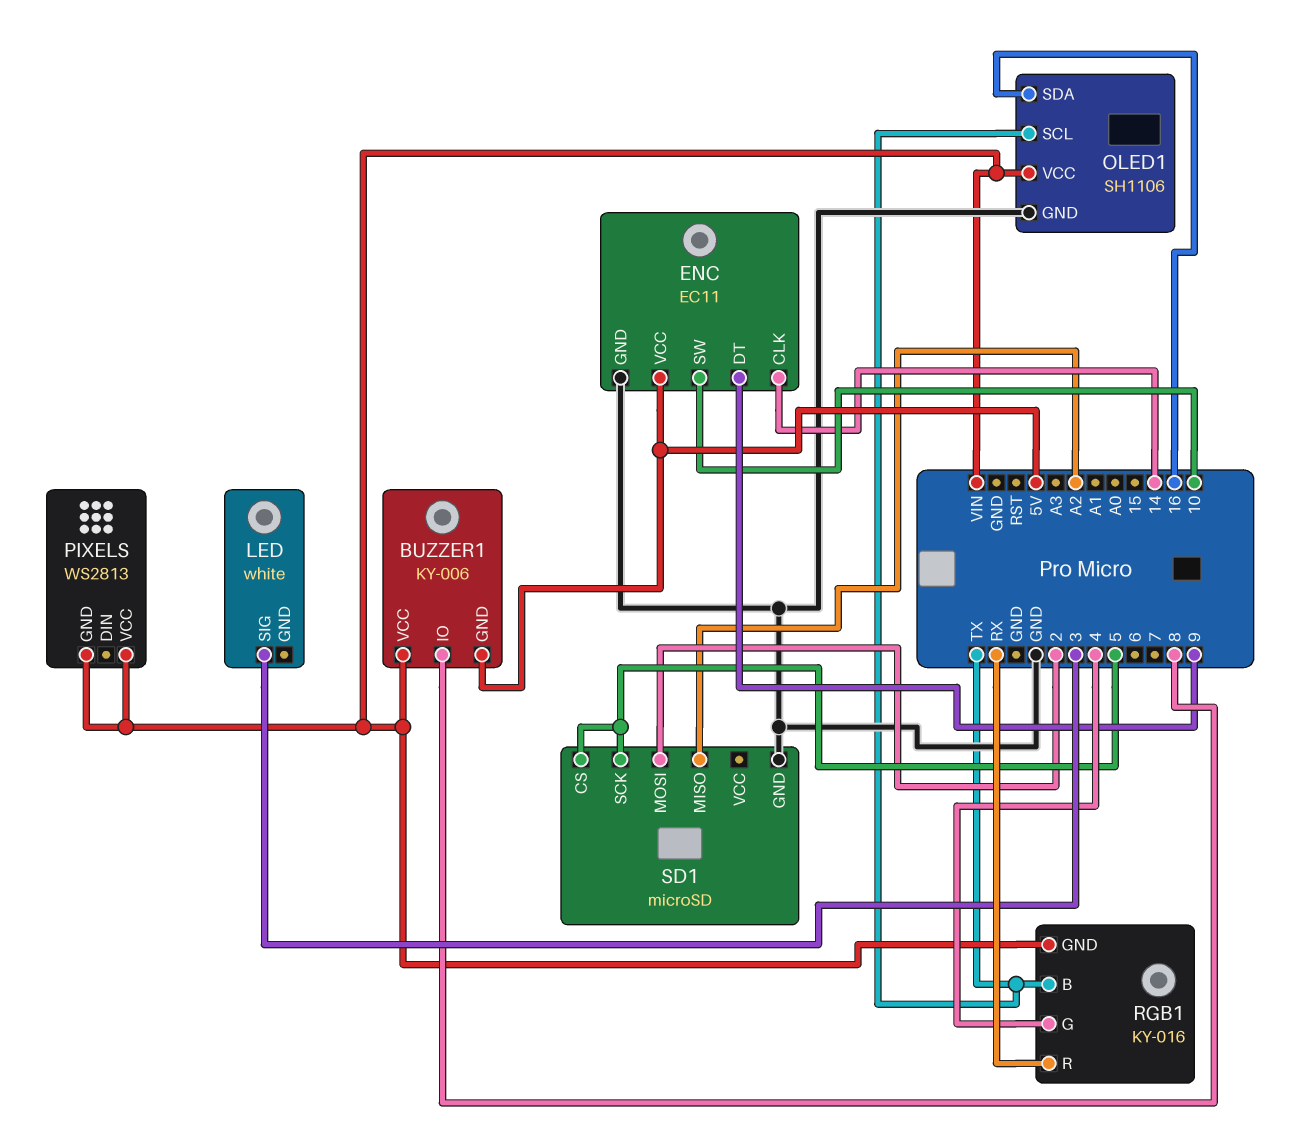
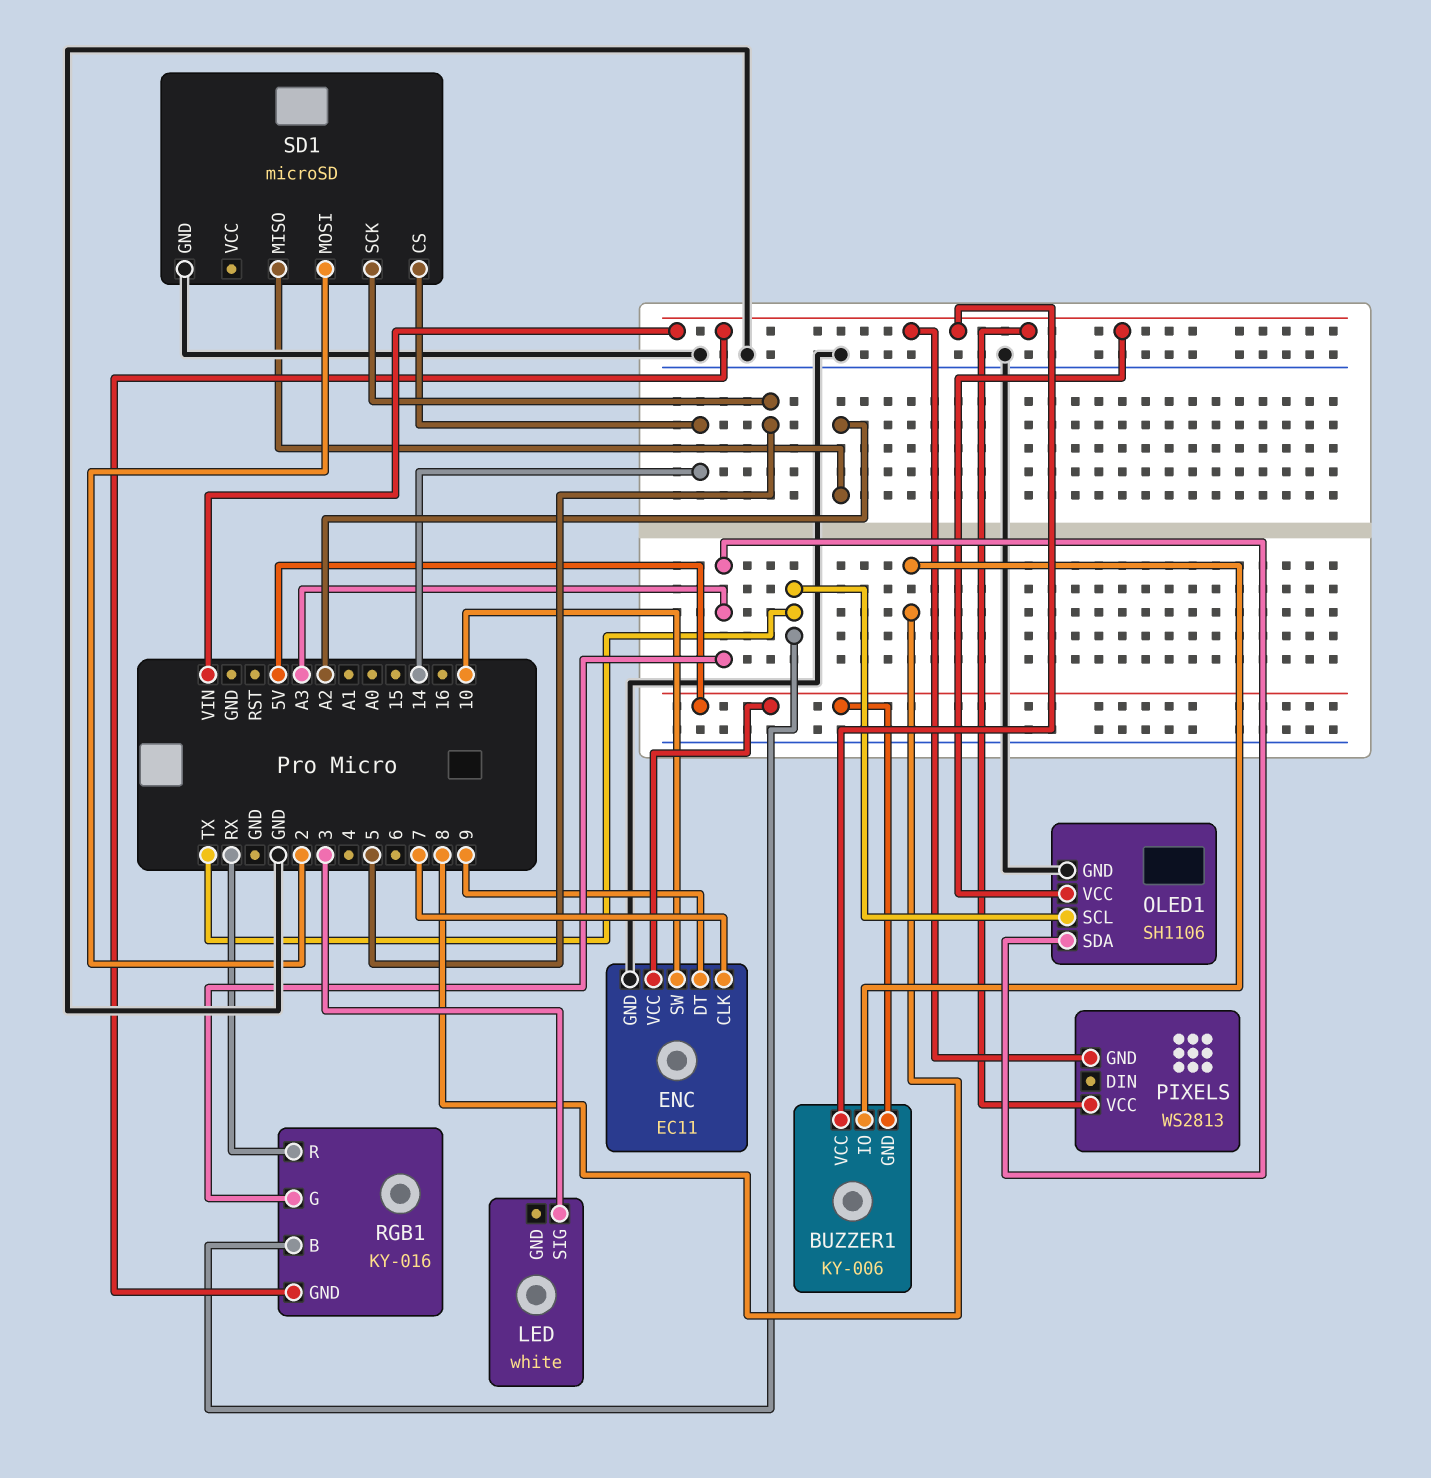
ENC pin CLK: 14 -> 7
OLED1 pin SDA: 16 -> A3
RGB1 pin G: 4 -> A3
SD1 pin CS: 5 -> 14

